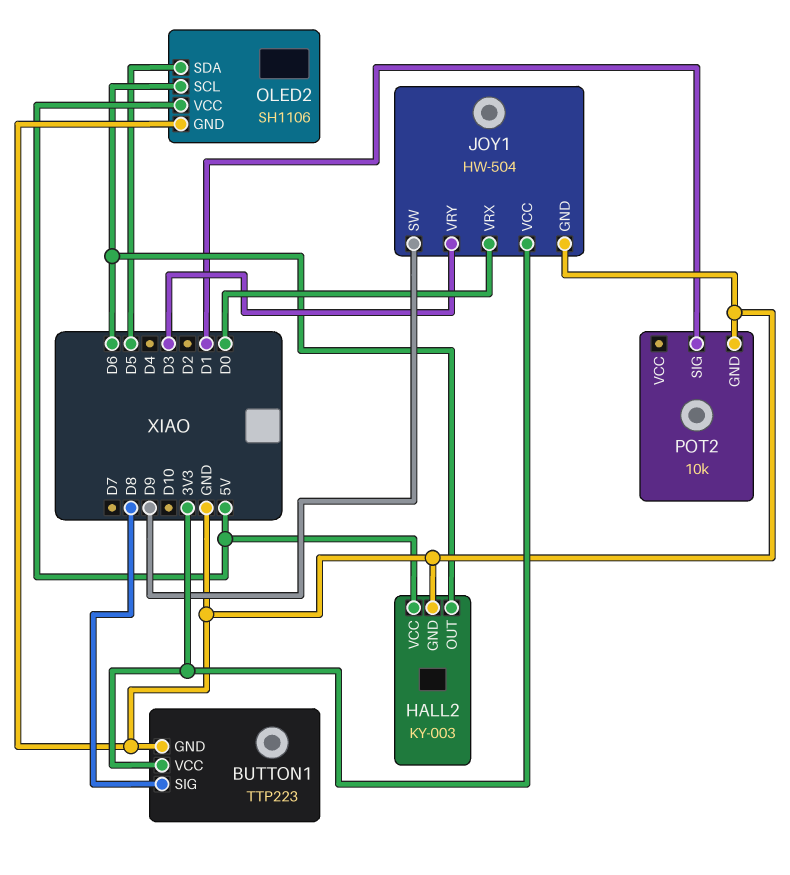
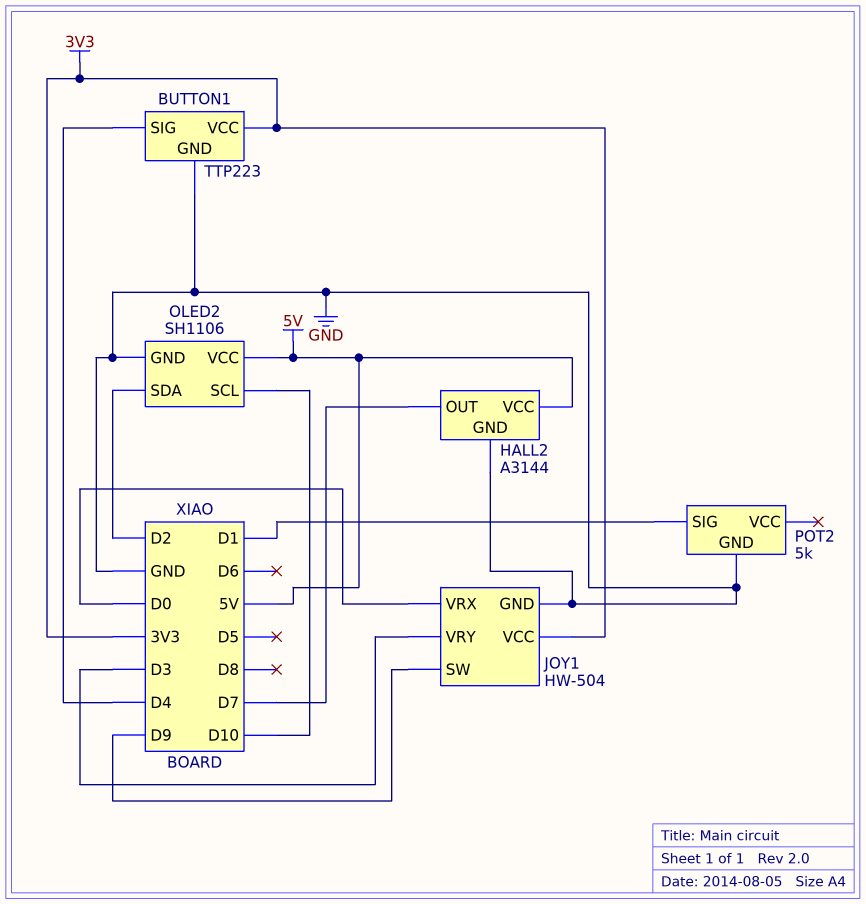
BUTTON1 pin SIG: D8 -> D4
HALL2: KY-003 -> A3144
HALL2 pin OUT: D6 -> D7
OLED2 pin SCL: D6 -> D10
OLED2 pin SDA: D5 -> D2
POT2: 10k -> 5k

